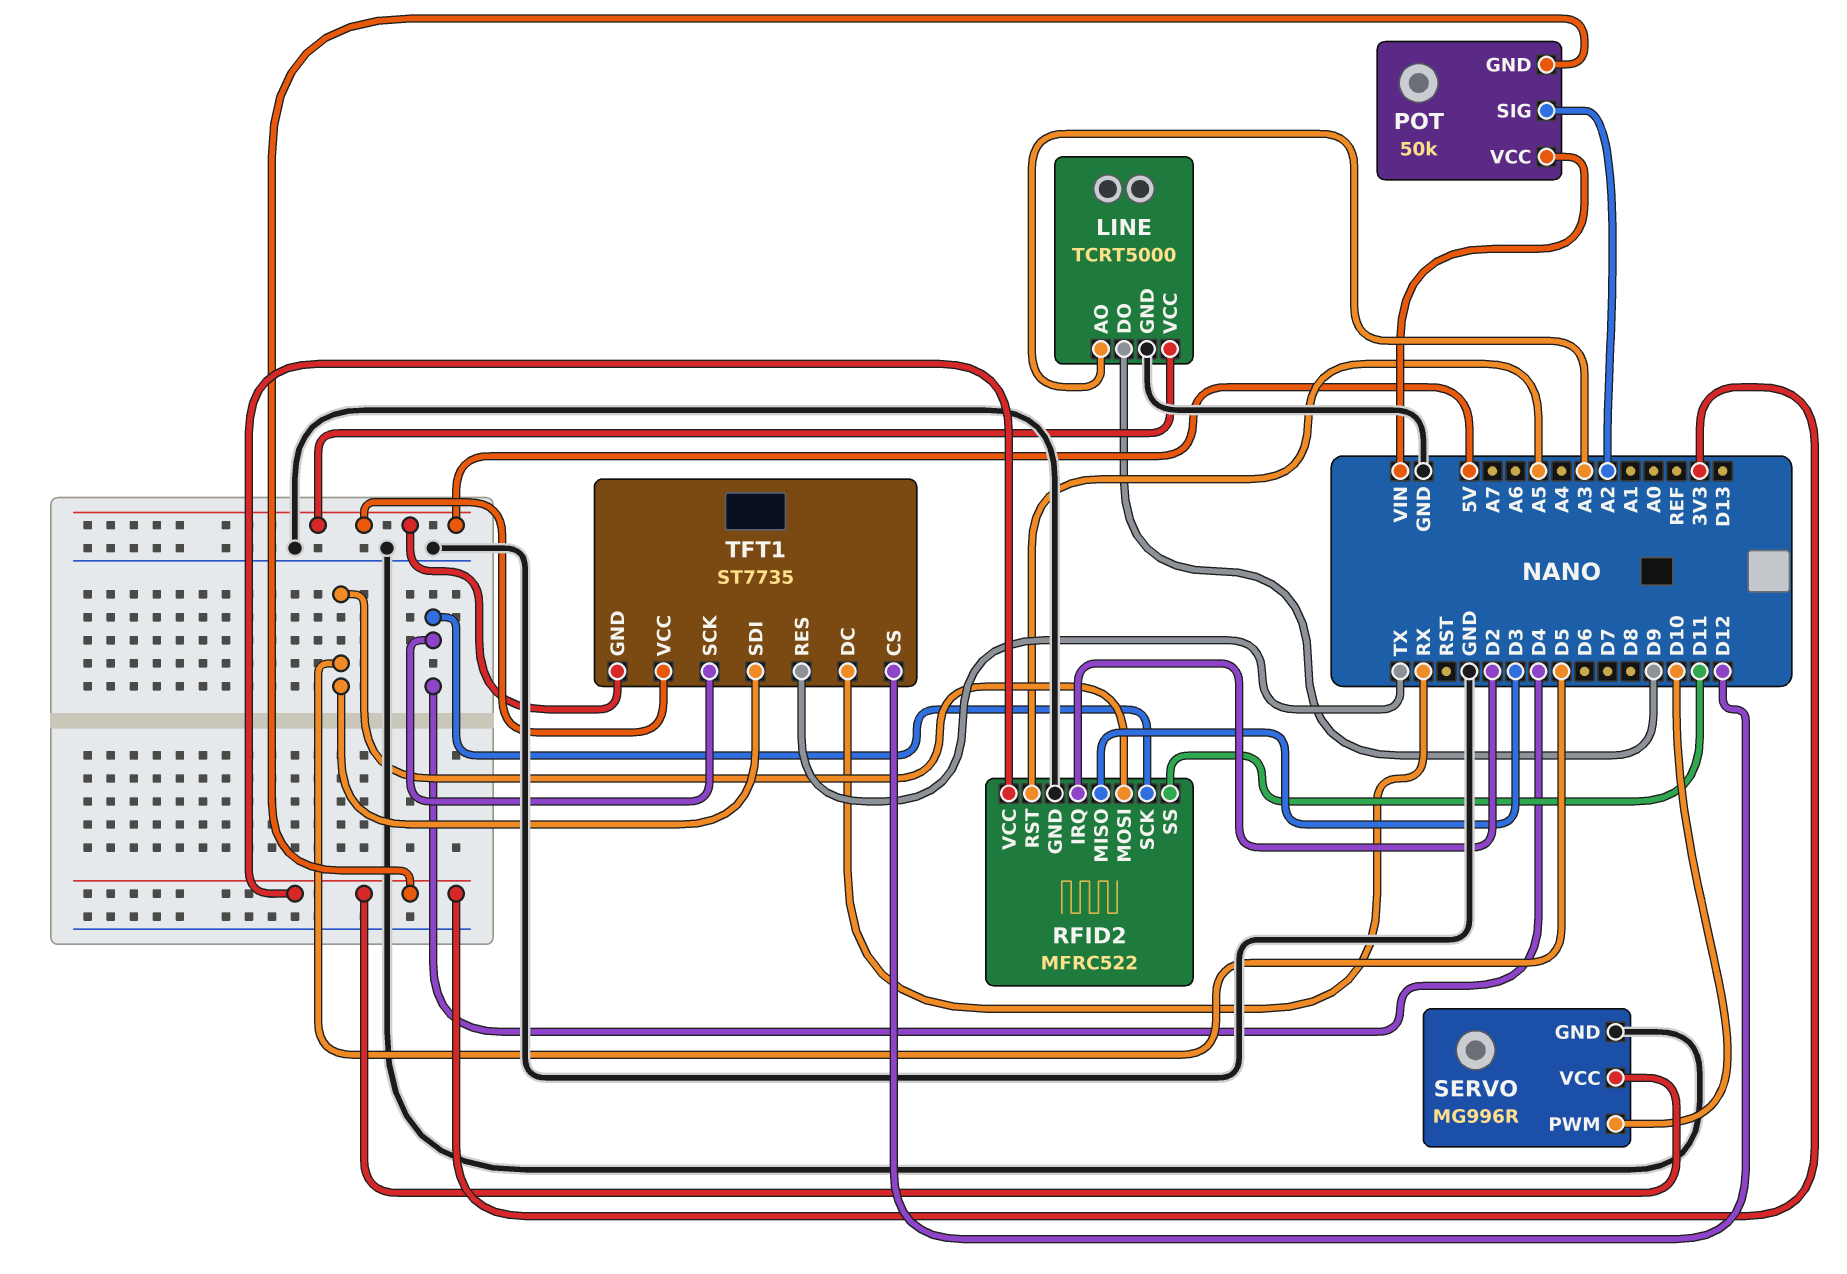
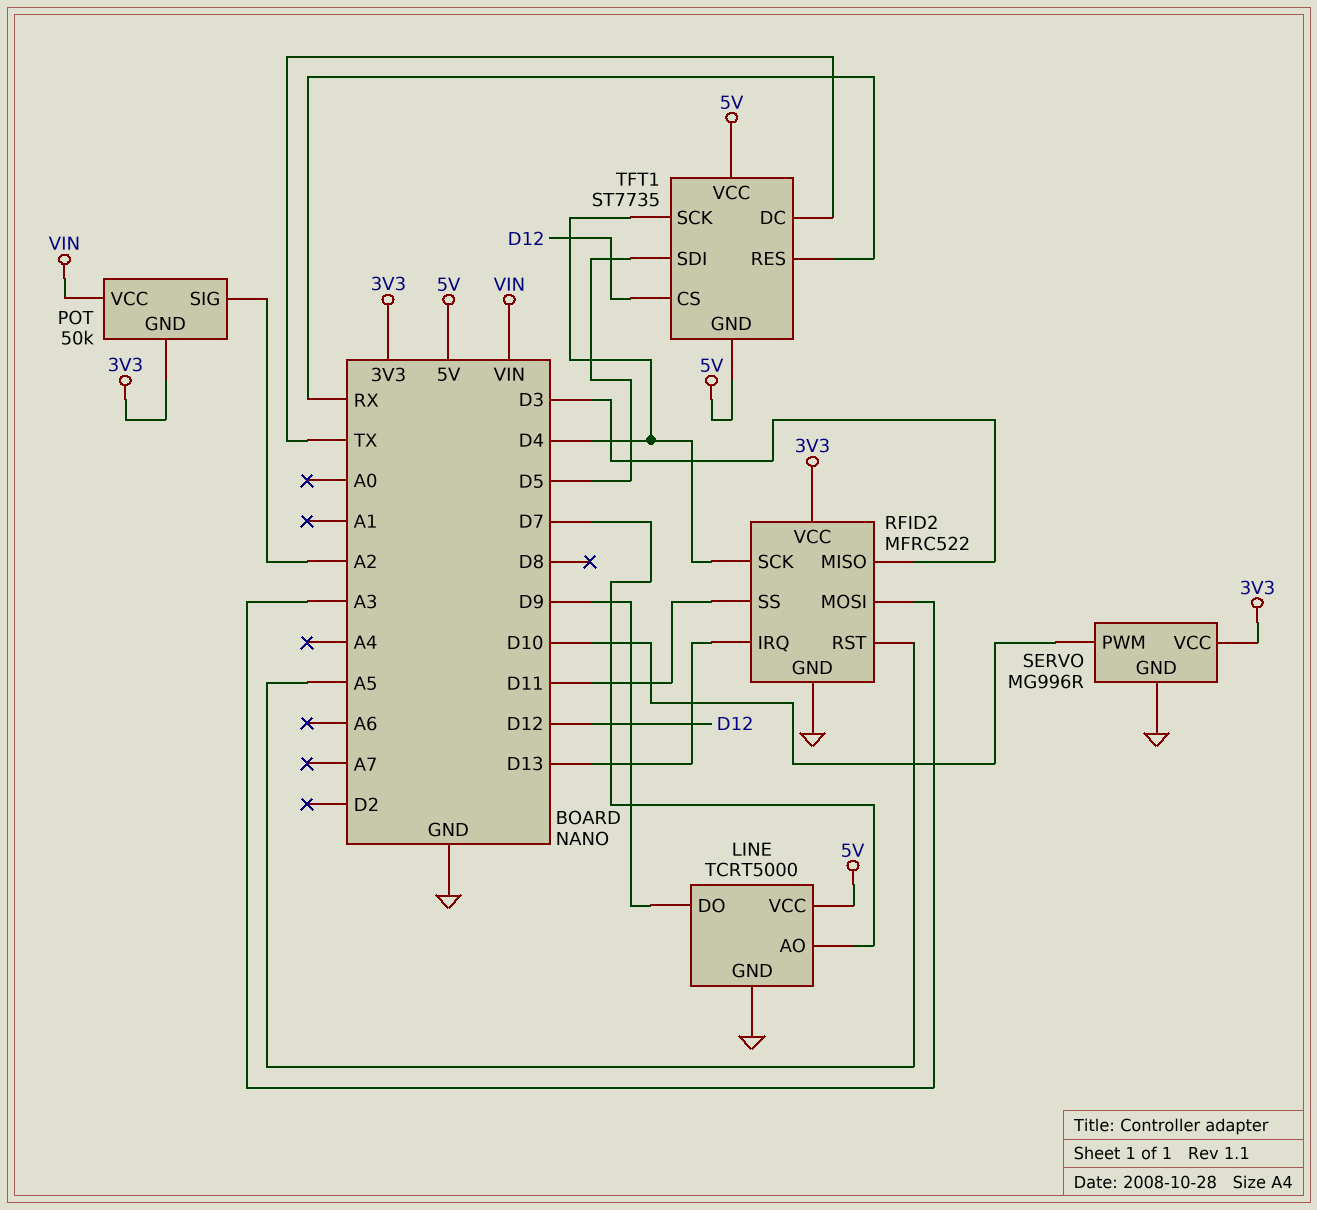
LINE pin AO: A3 -> D7
RFID2 pin IRQ: D2 -> D13
RFID2 pin MOSI: D5 -> A3
TFT1 pin DC: RX -> TX
TFT1 pin RES: TX -> RX

